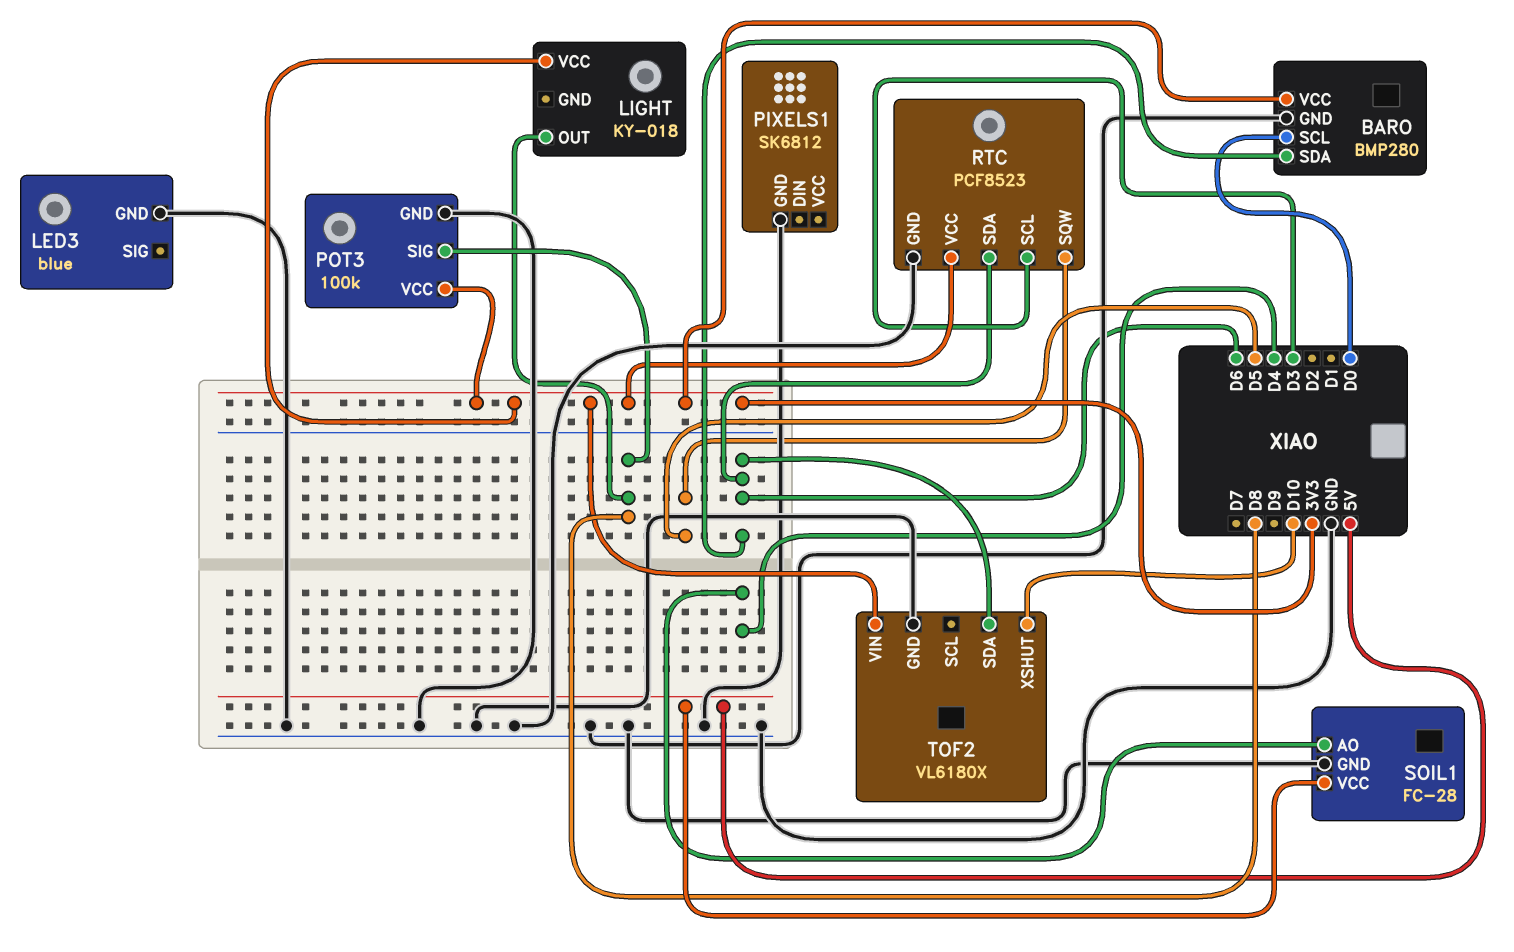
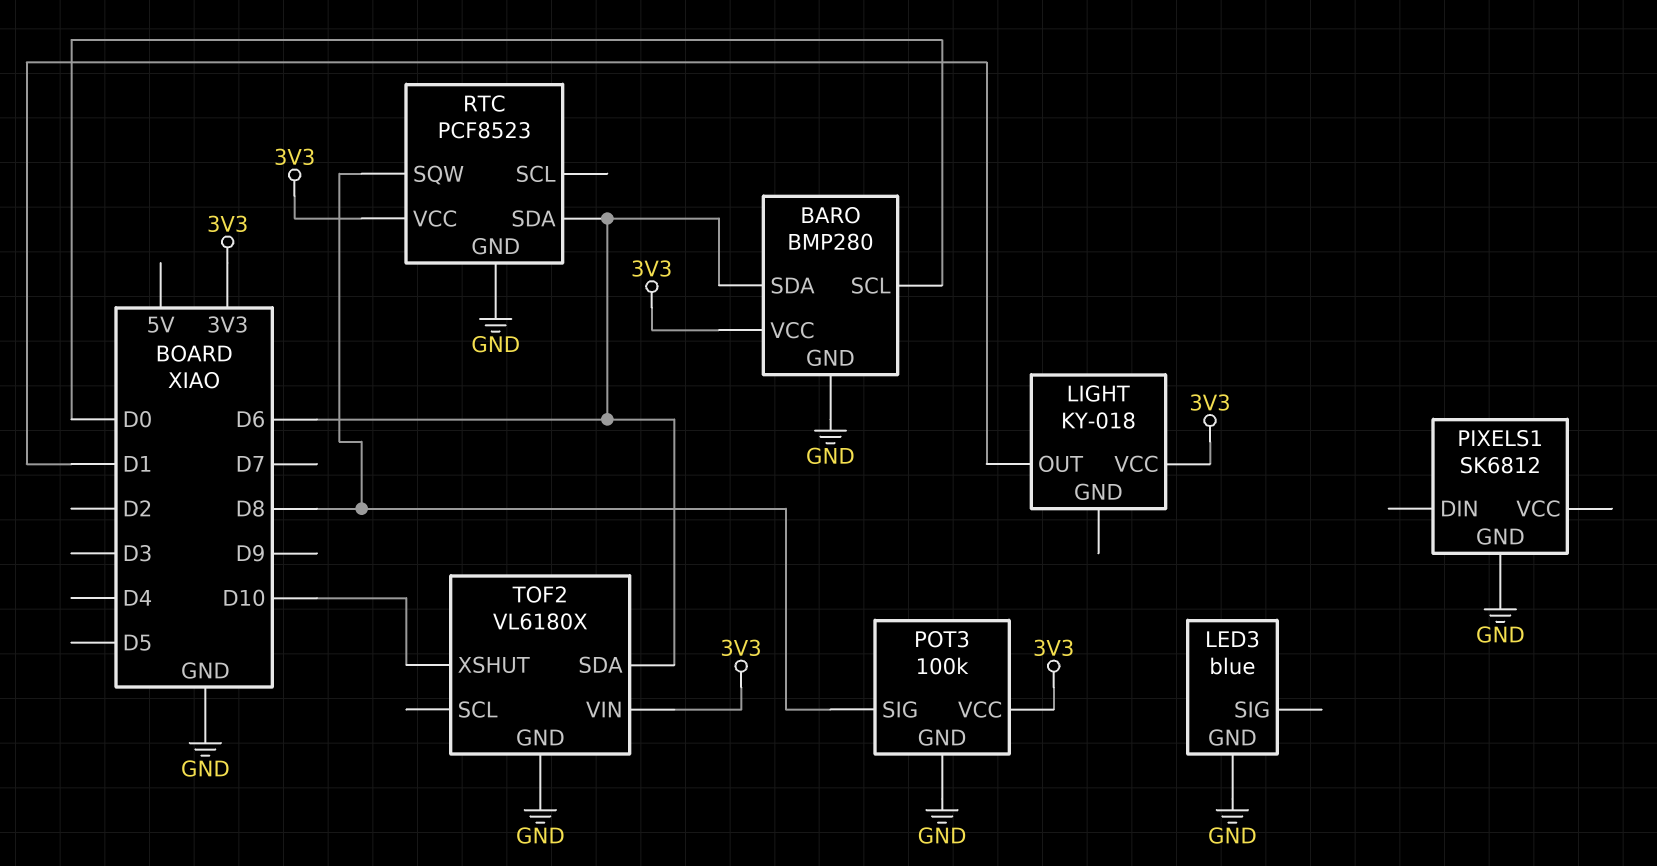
LIGHT pin OUT: D8 -> D1
RTC pin SCL: D3 -> none
RTC pin SQW: D5 -> D8
SOIL1: FC-28 -> none
SOIL1 pin AO: D4 -> none
SOIL1 pin GND: GND -> none
SOIL1 pin VCC: 5V -> none

